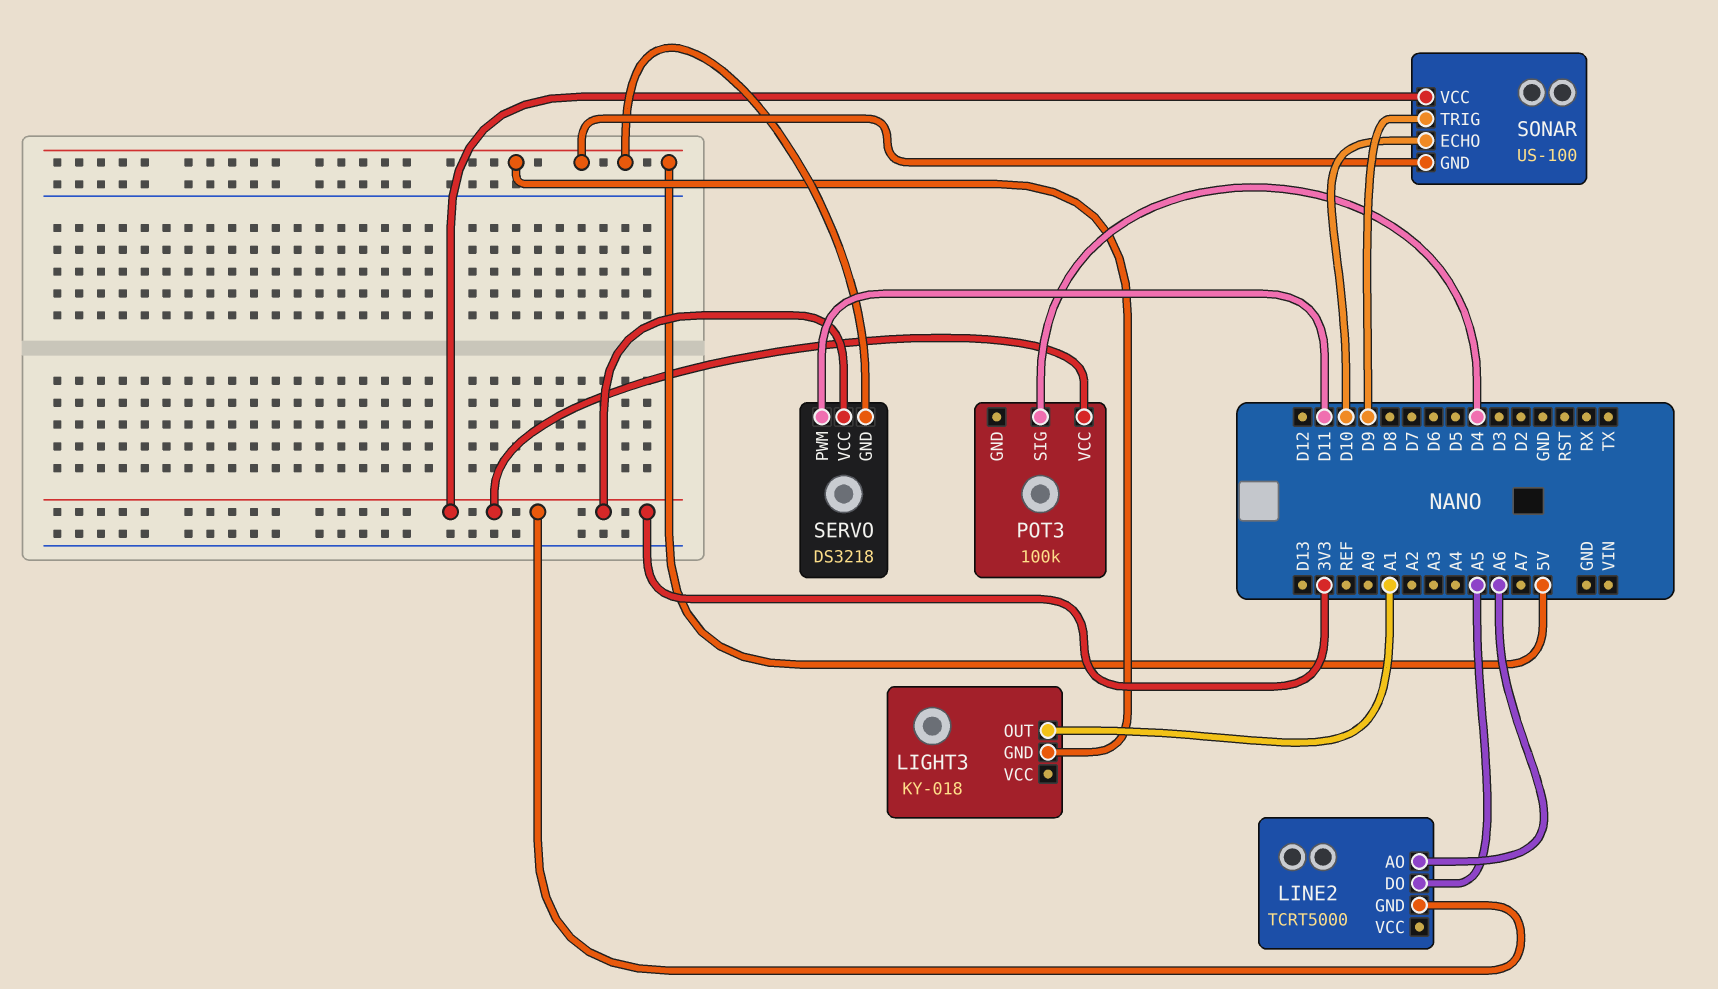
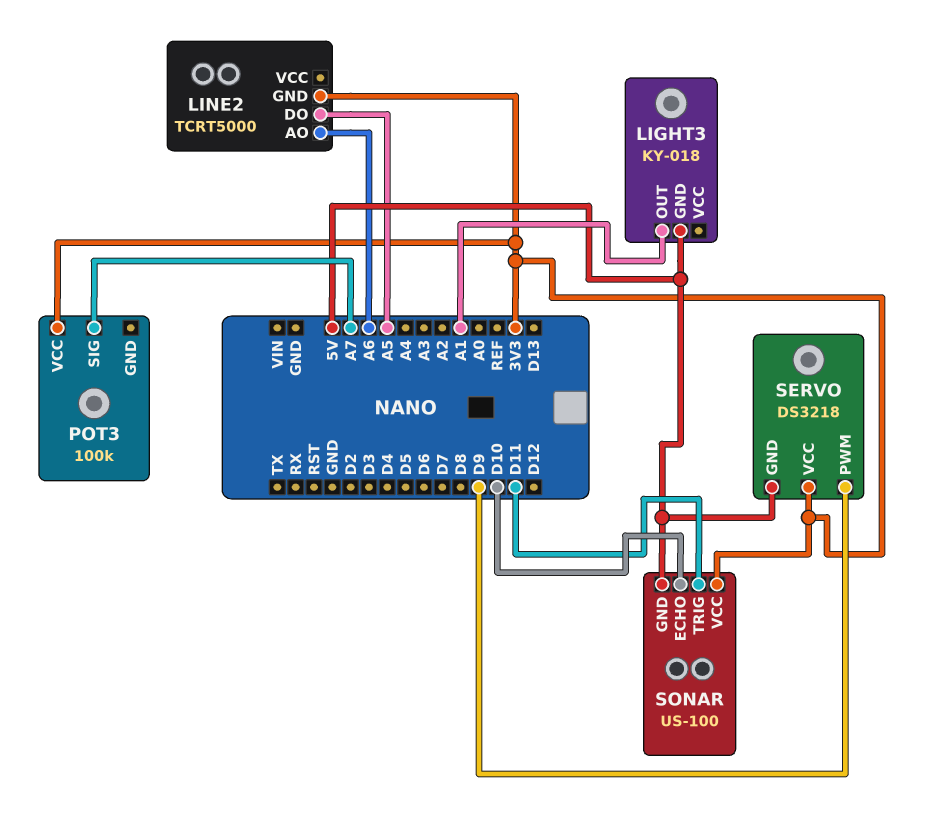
POT3 pin SIG: D4 -> A7
SERVO pin PWM: D11 -> D9
SONAR pin TRIG: D9 -> D11

